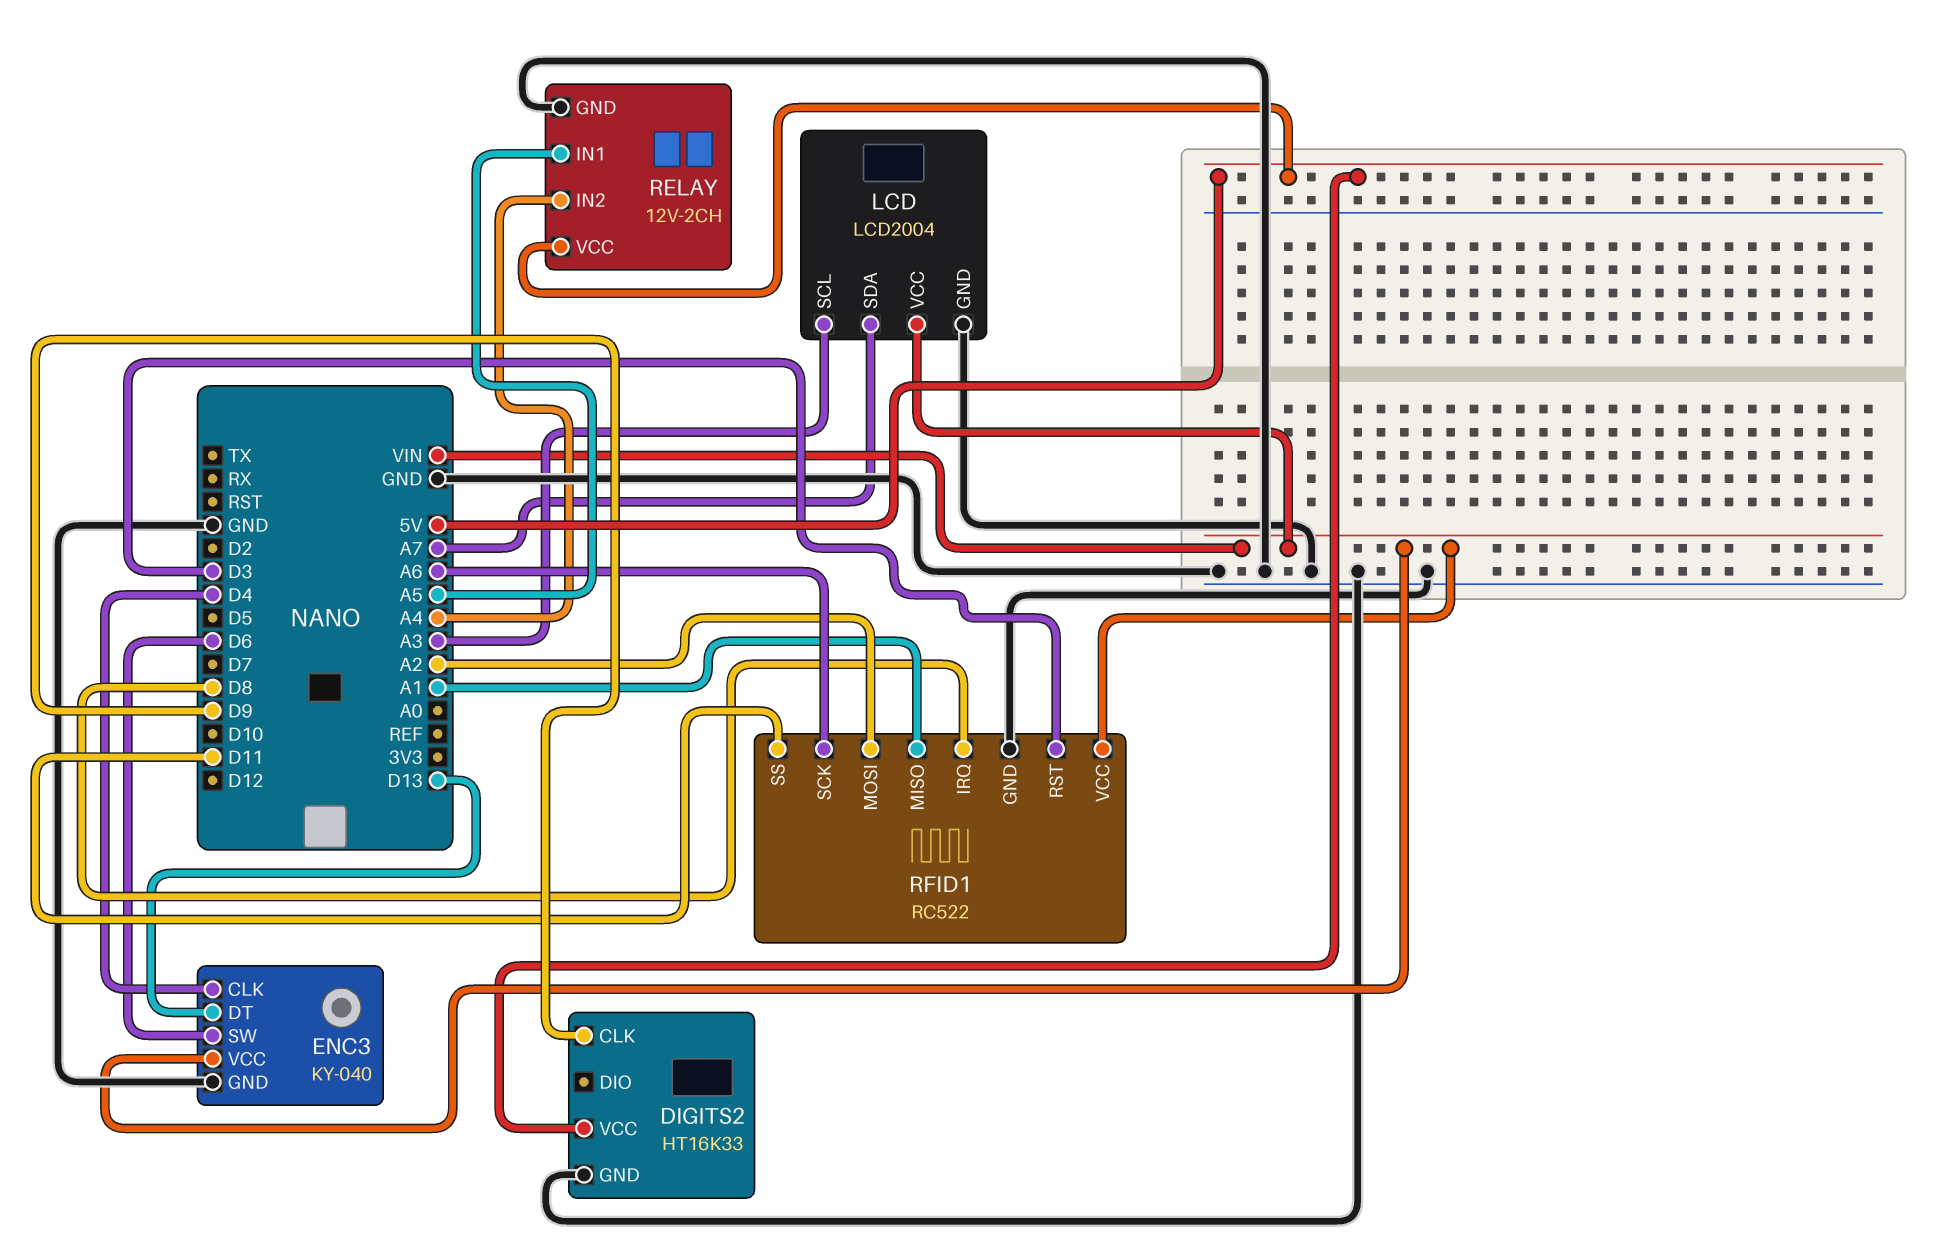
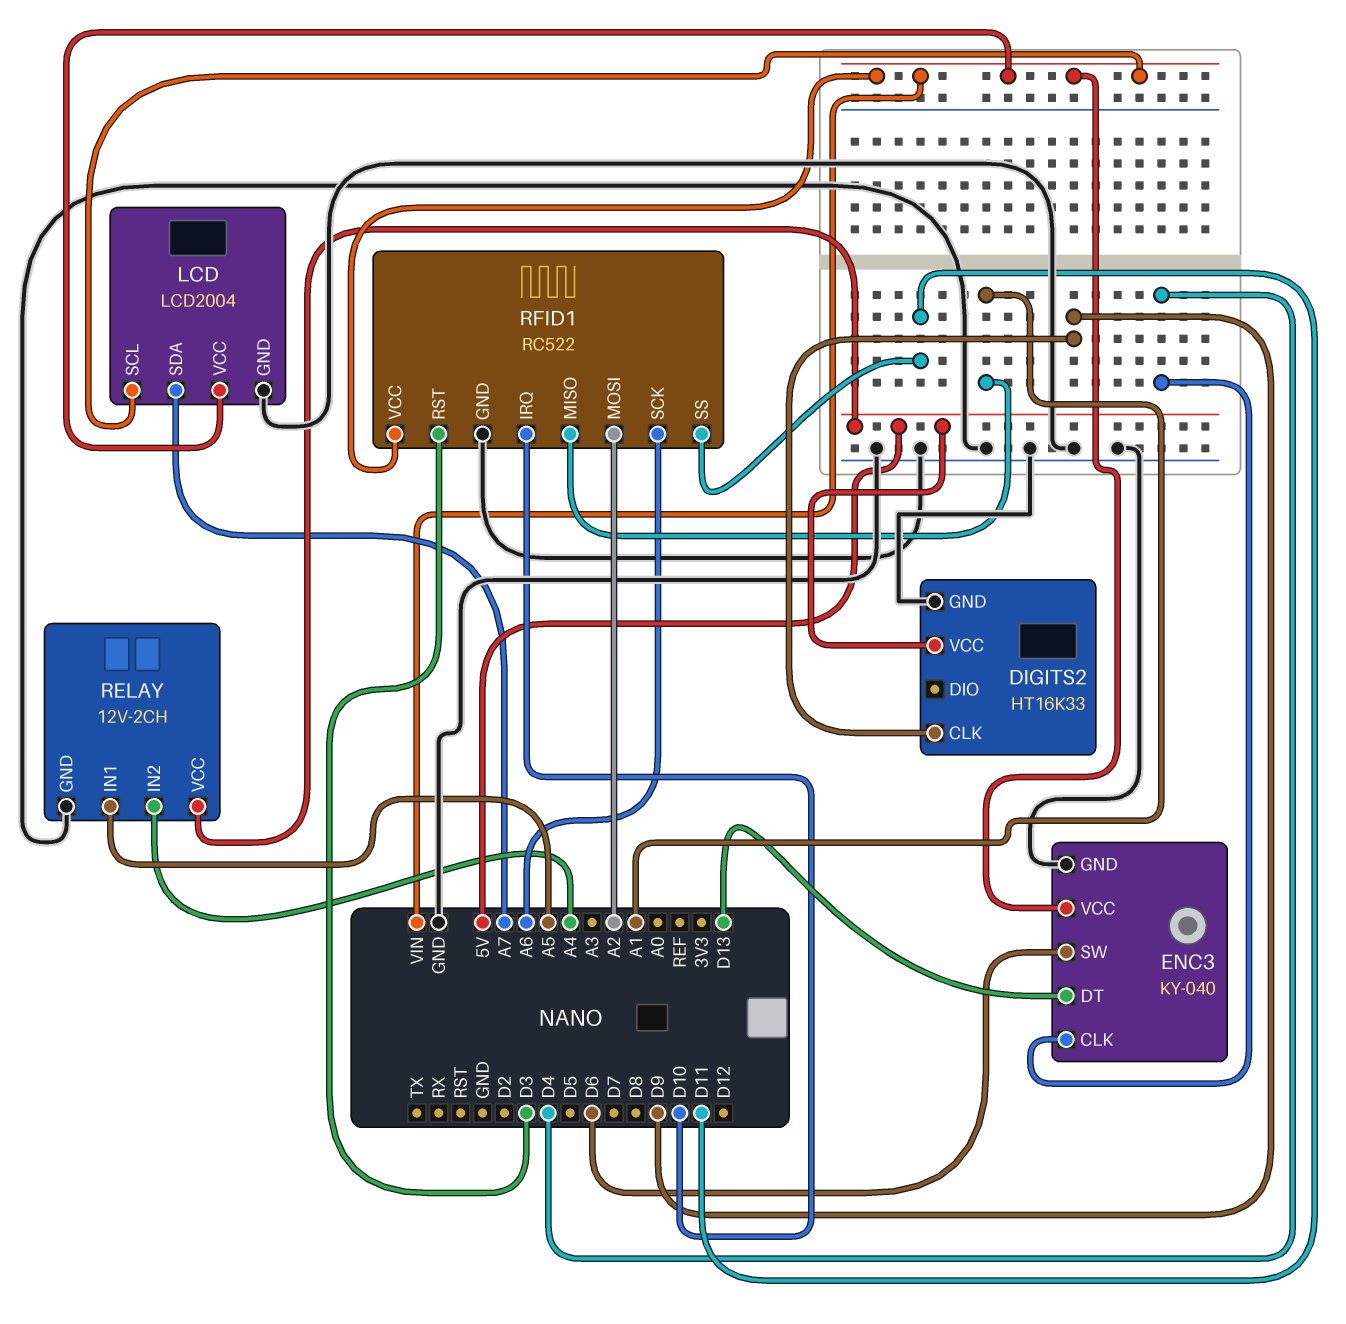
LCD pin SCL: A3 -> VIN
RFID1 pin IRQ: D8 -> D10

